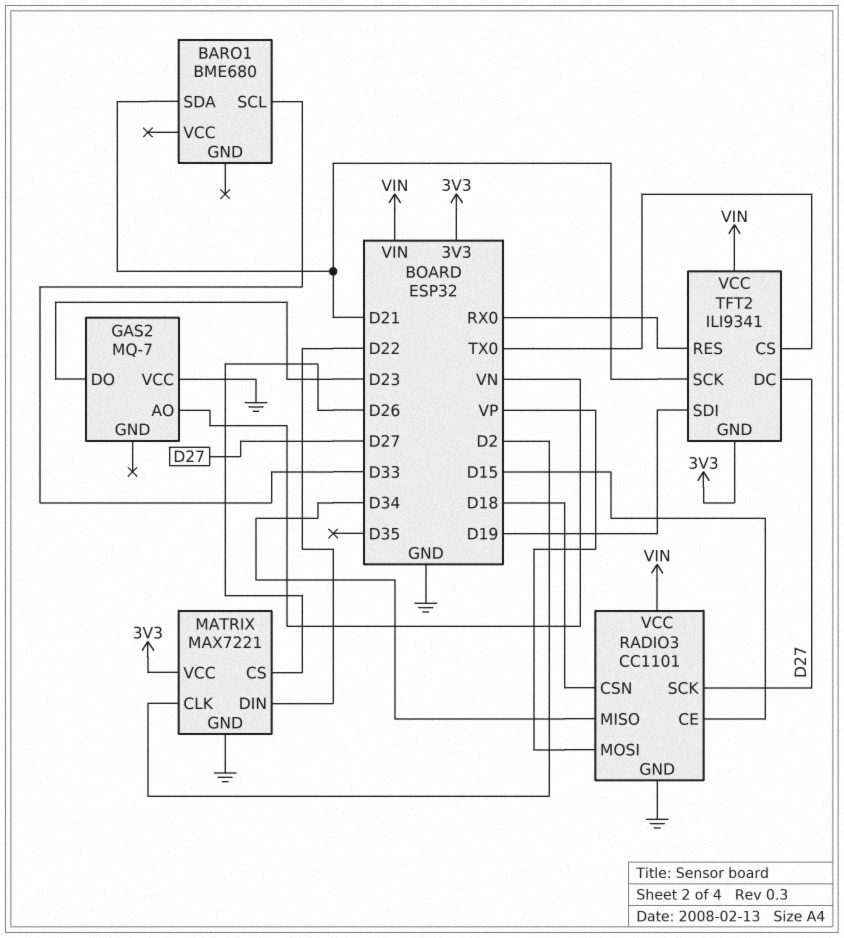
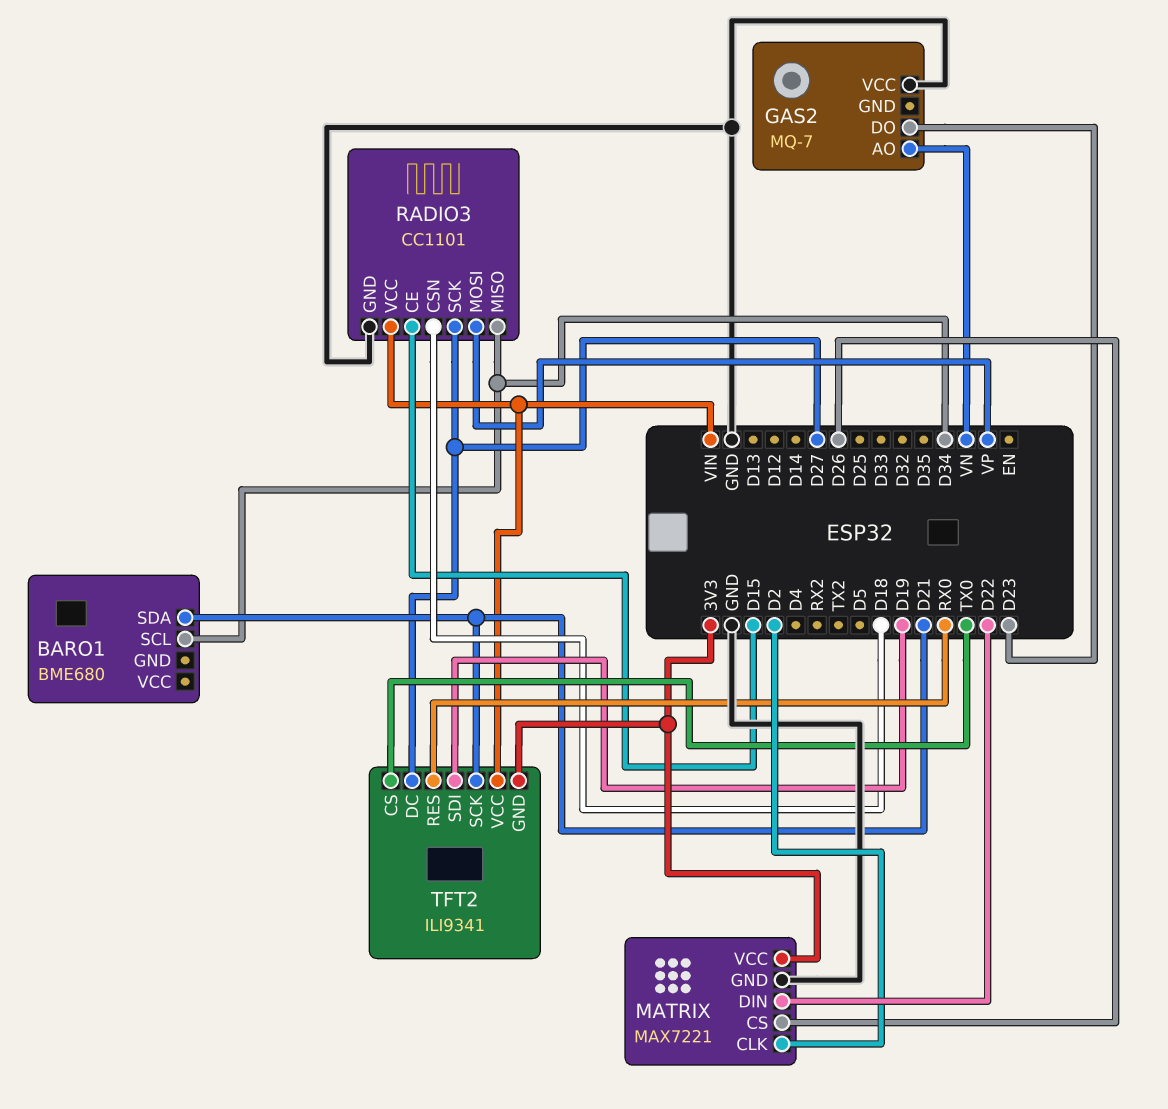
BARO1 pin SCL: D33 -> D34

